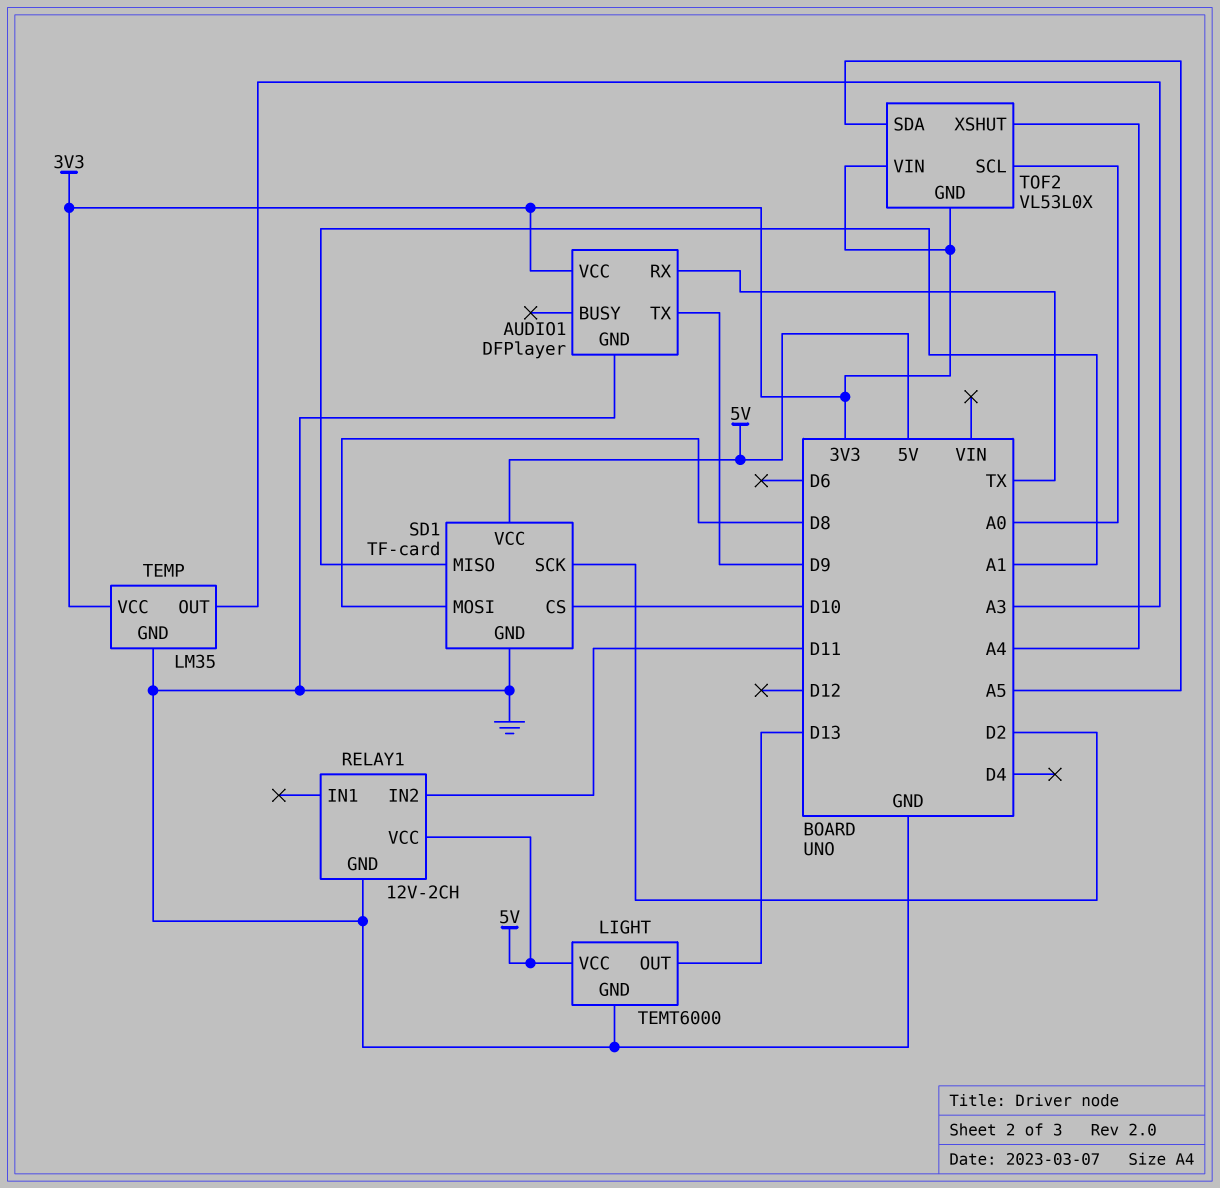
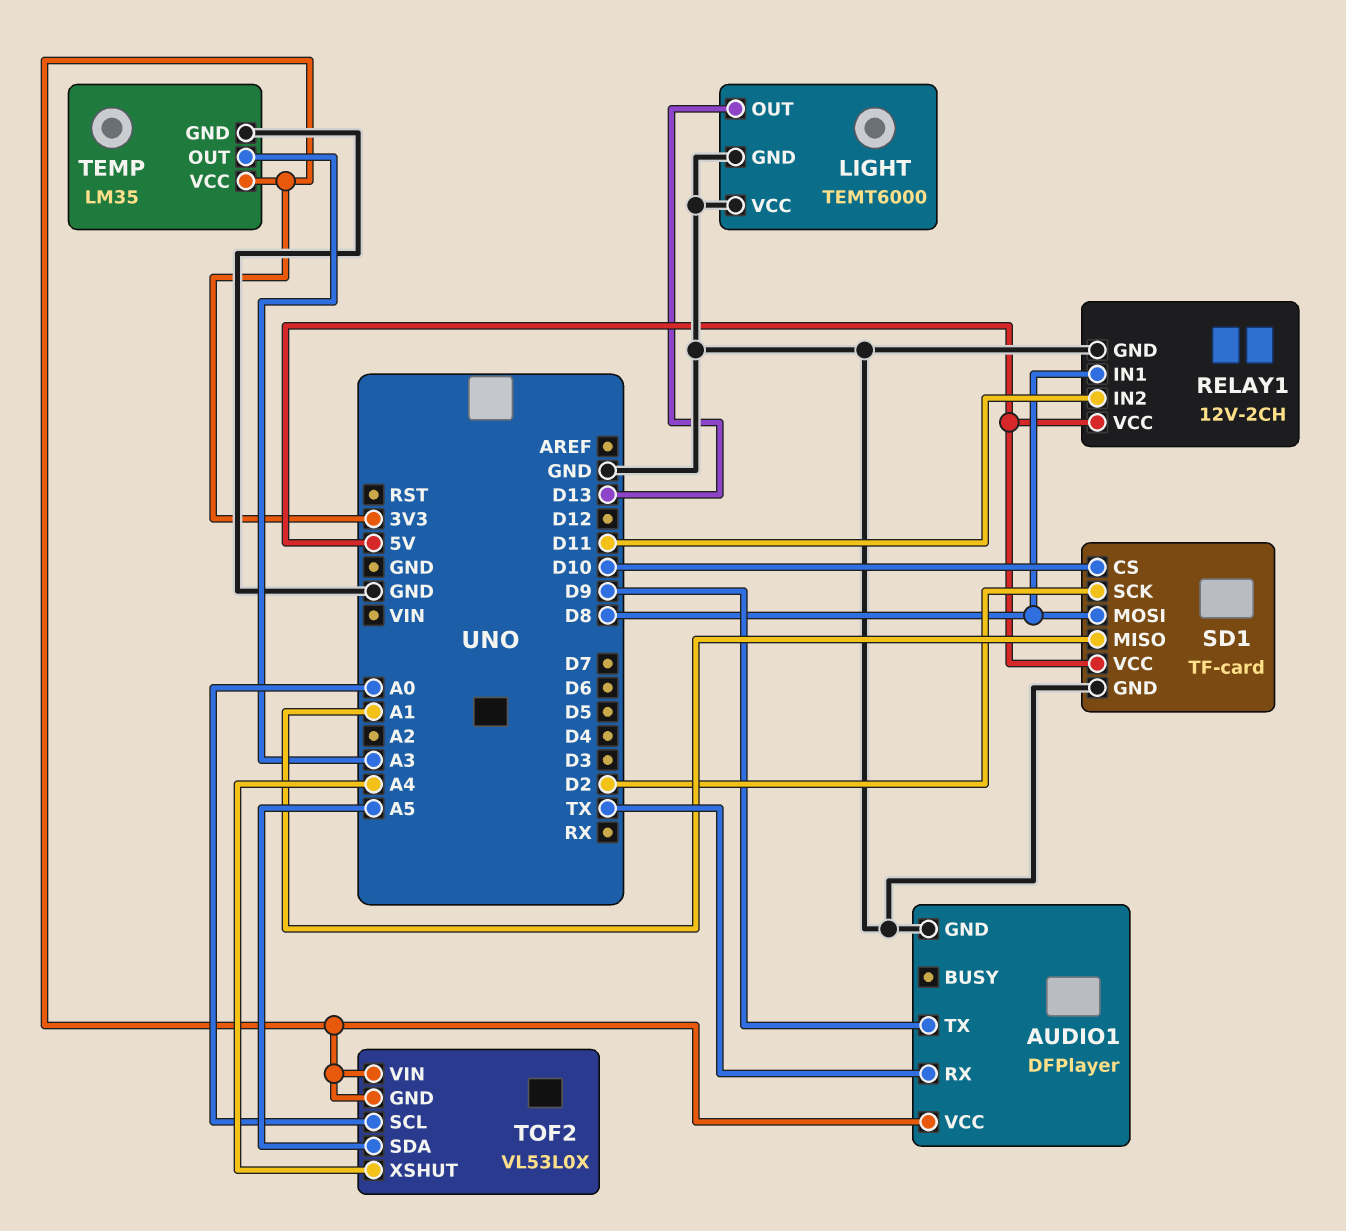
LIGHT pin VCC: 5V -> GND
RELAY1 pin IN1: none -> D8

